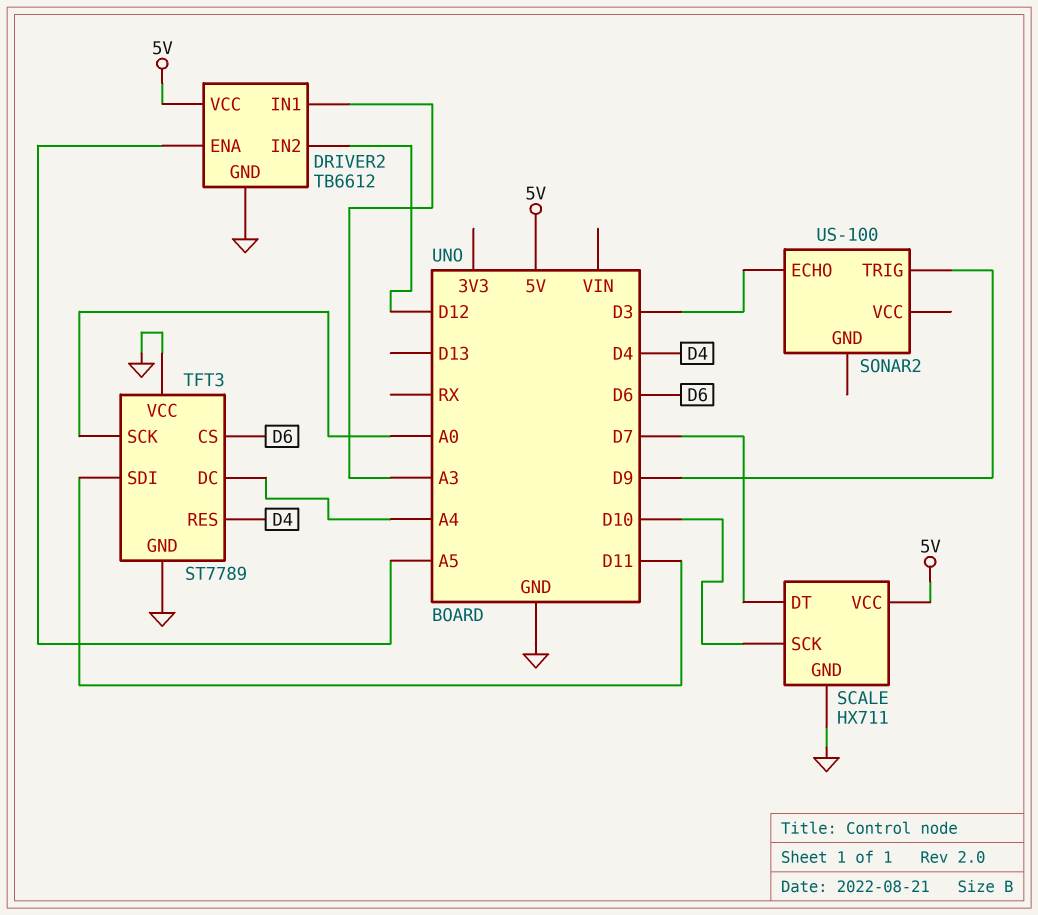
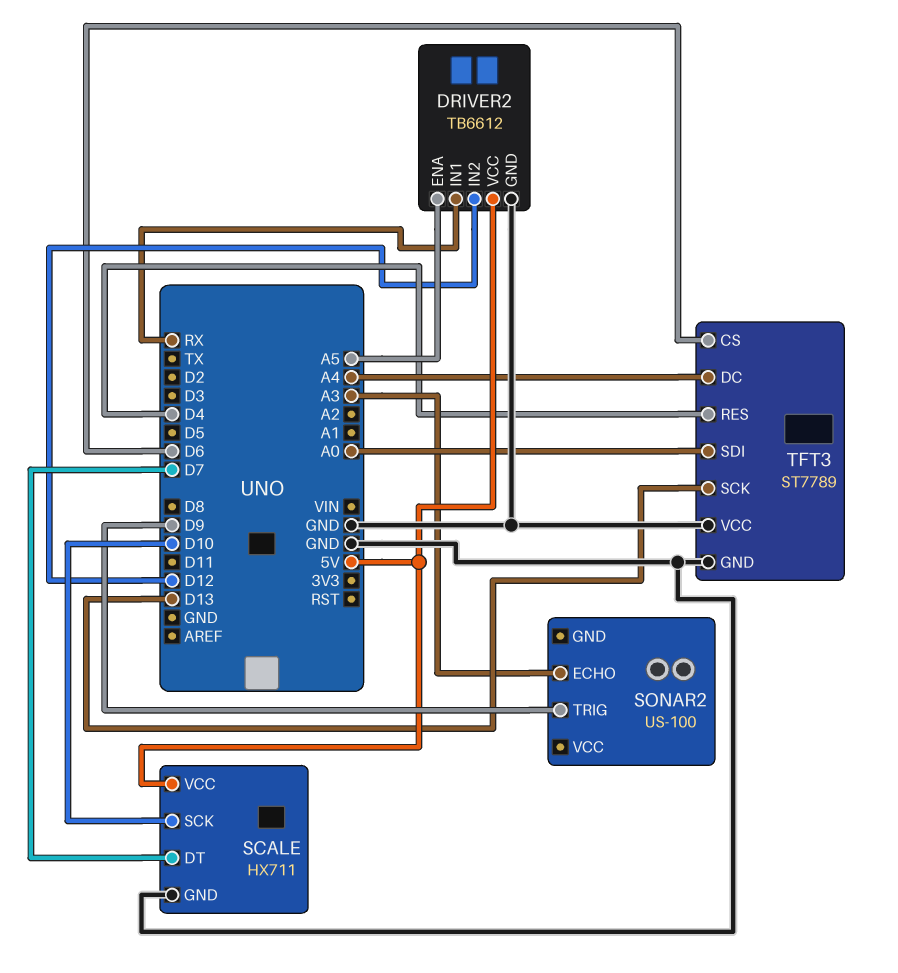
DRIVER2 pin IN1: A3 -> RX
SONAR2 pin ECHO: D3 -> A3
TFT3 pin SCK: A0 -> D13
TFT3 pin SDI: D11 -> A0

